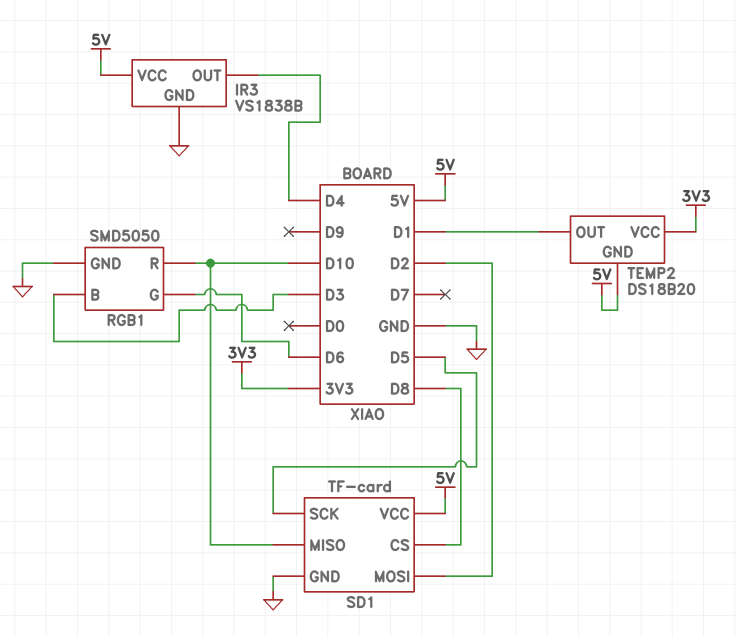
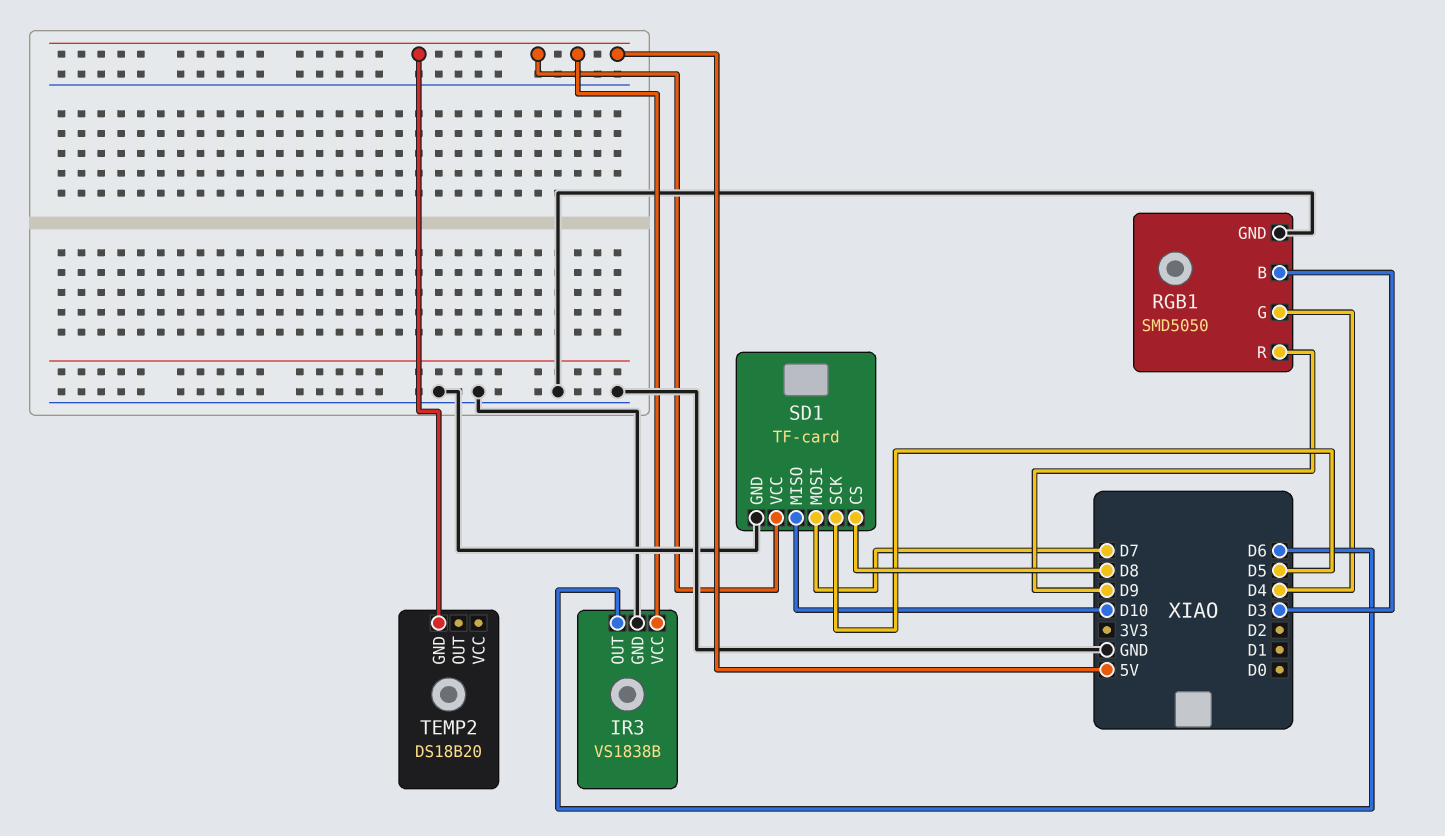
IR3 pin OUT: D4 -> D6
RGB1 pin G: D6 -> D4
RGB1 pin R: D10 -> D9
SD1 pin MOSI: D2 -> D7
TEMP2 pin OUT: D1 -> none
TEMP2 pin VCC: 3V3 -> none

